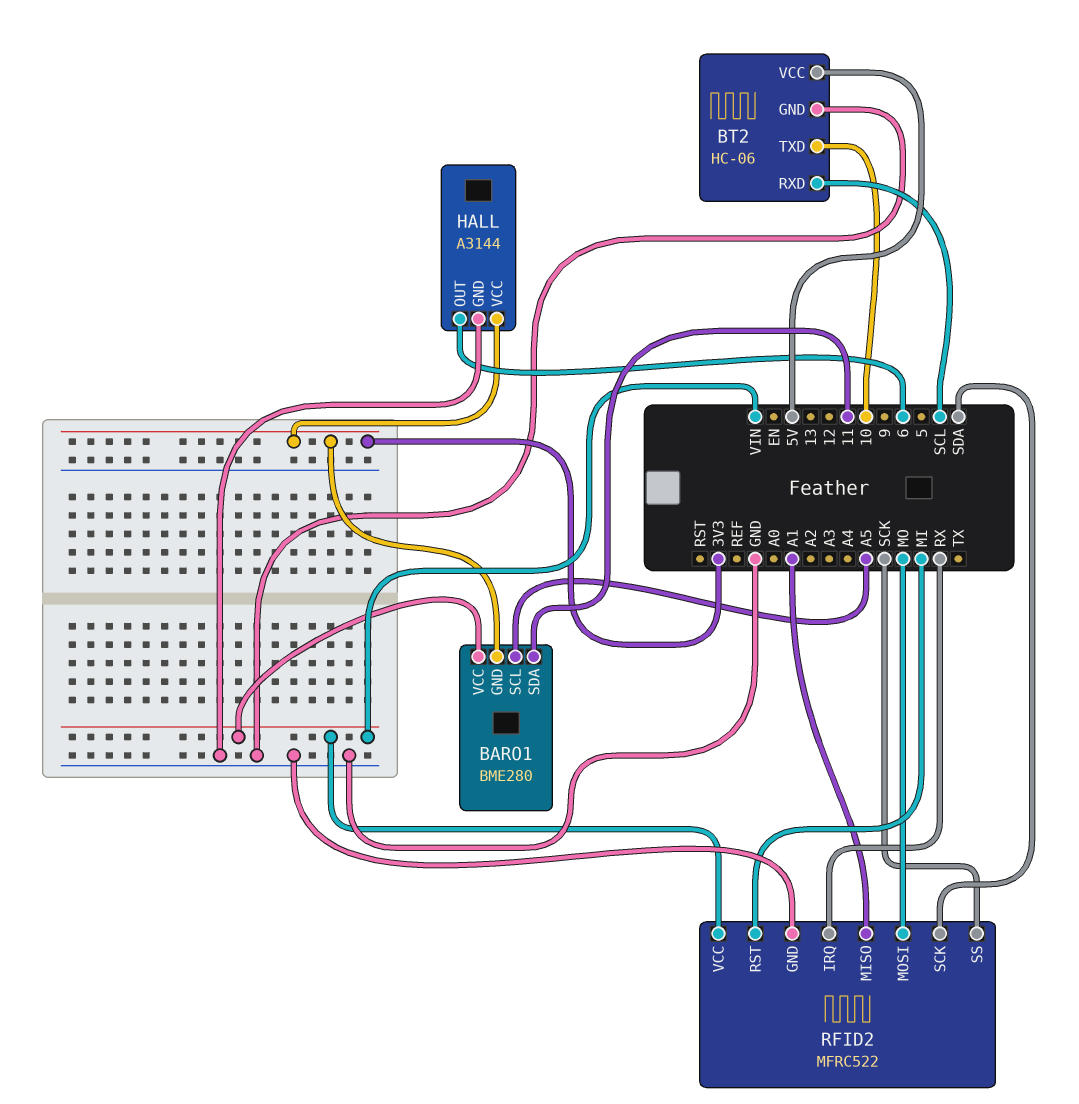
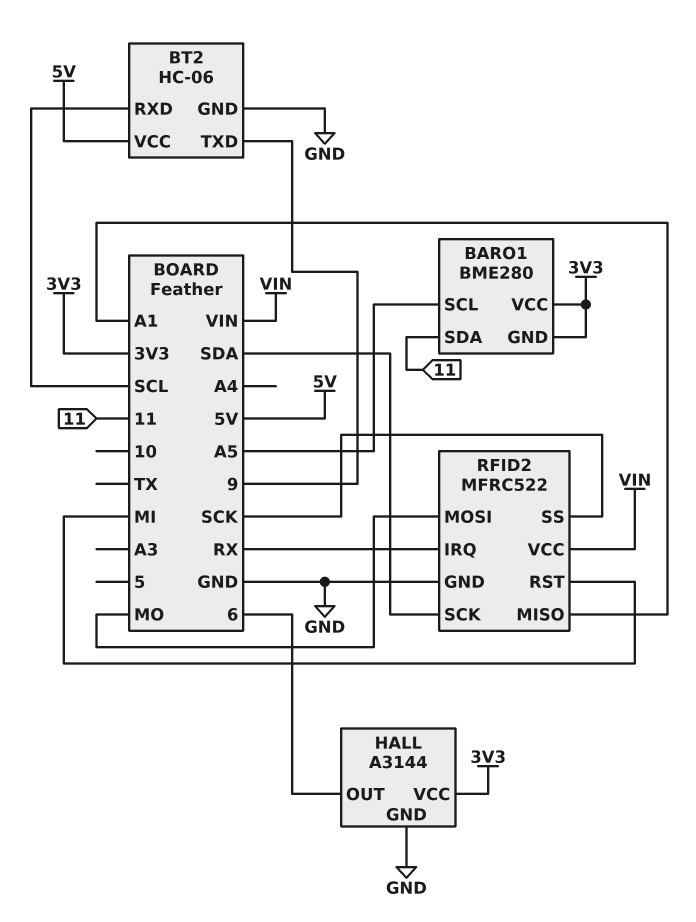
BARO1 pin VCC: VIN -> 3V3
BT2 pin TXD: 10 -> 9

